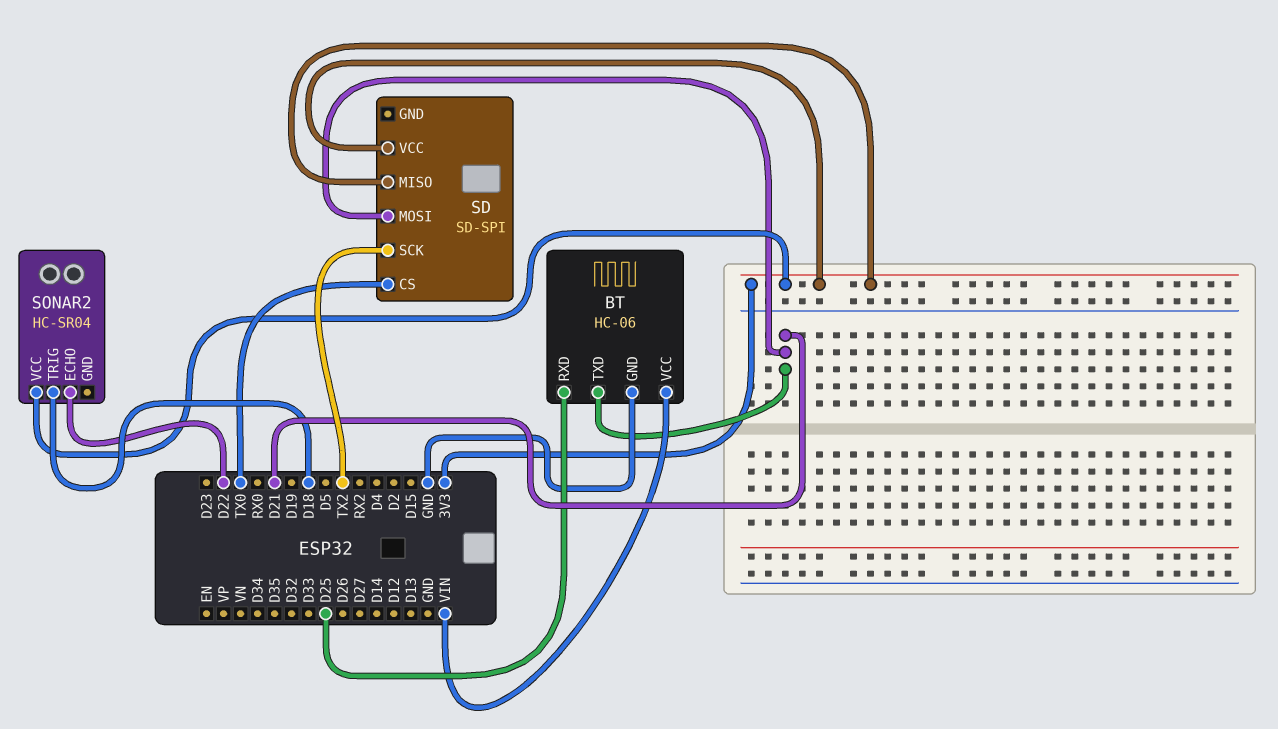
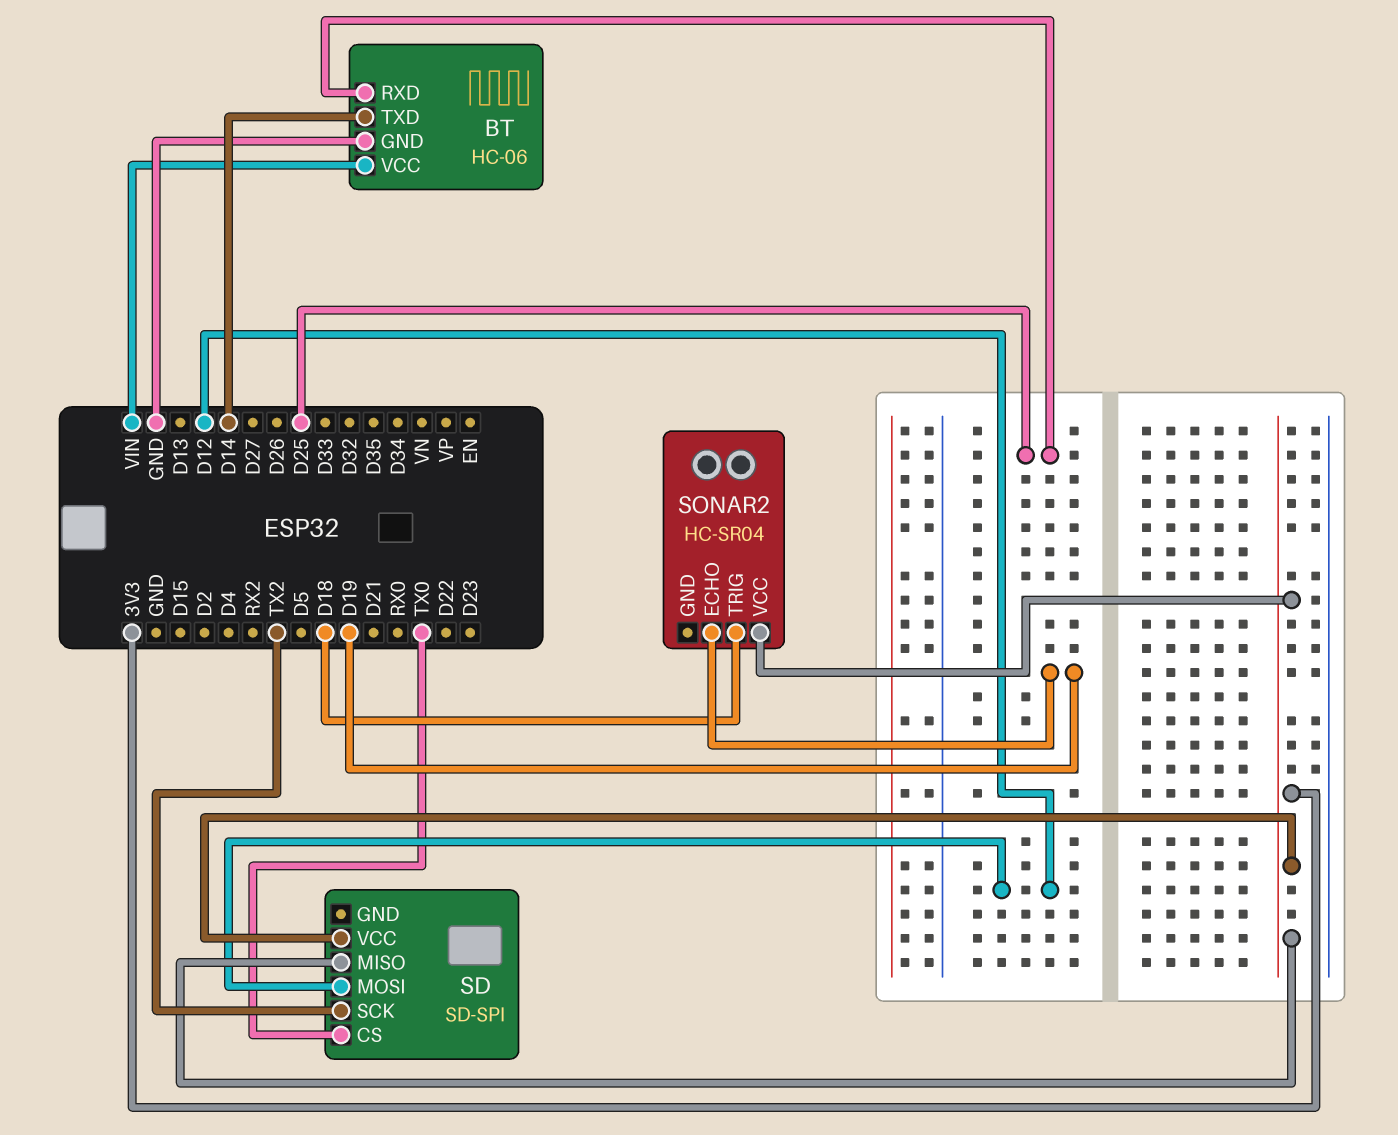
BT pin TXD: D21 -> D14
SD pin MOSI: D21 -> D12
SONAR2 pin ECHO: D22 -> D19

